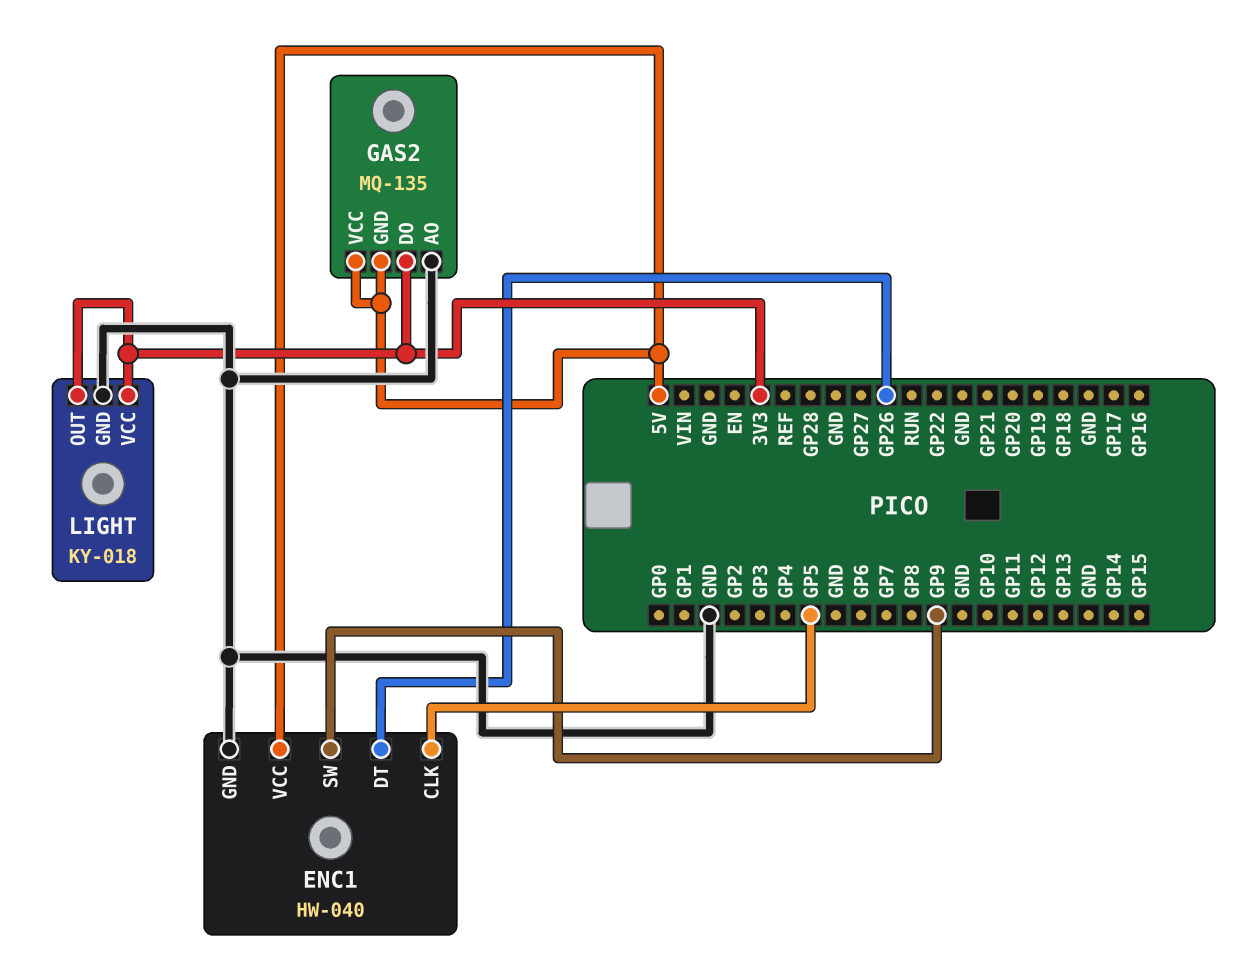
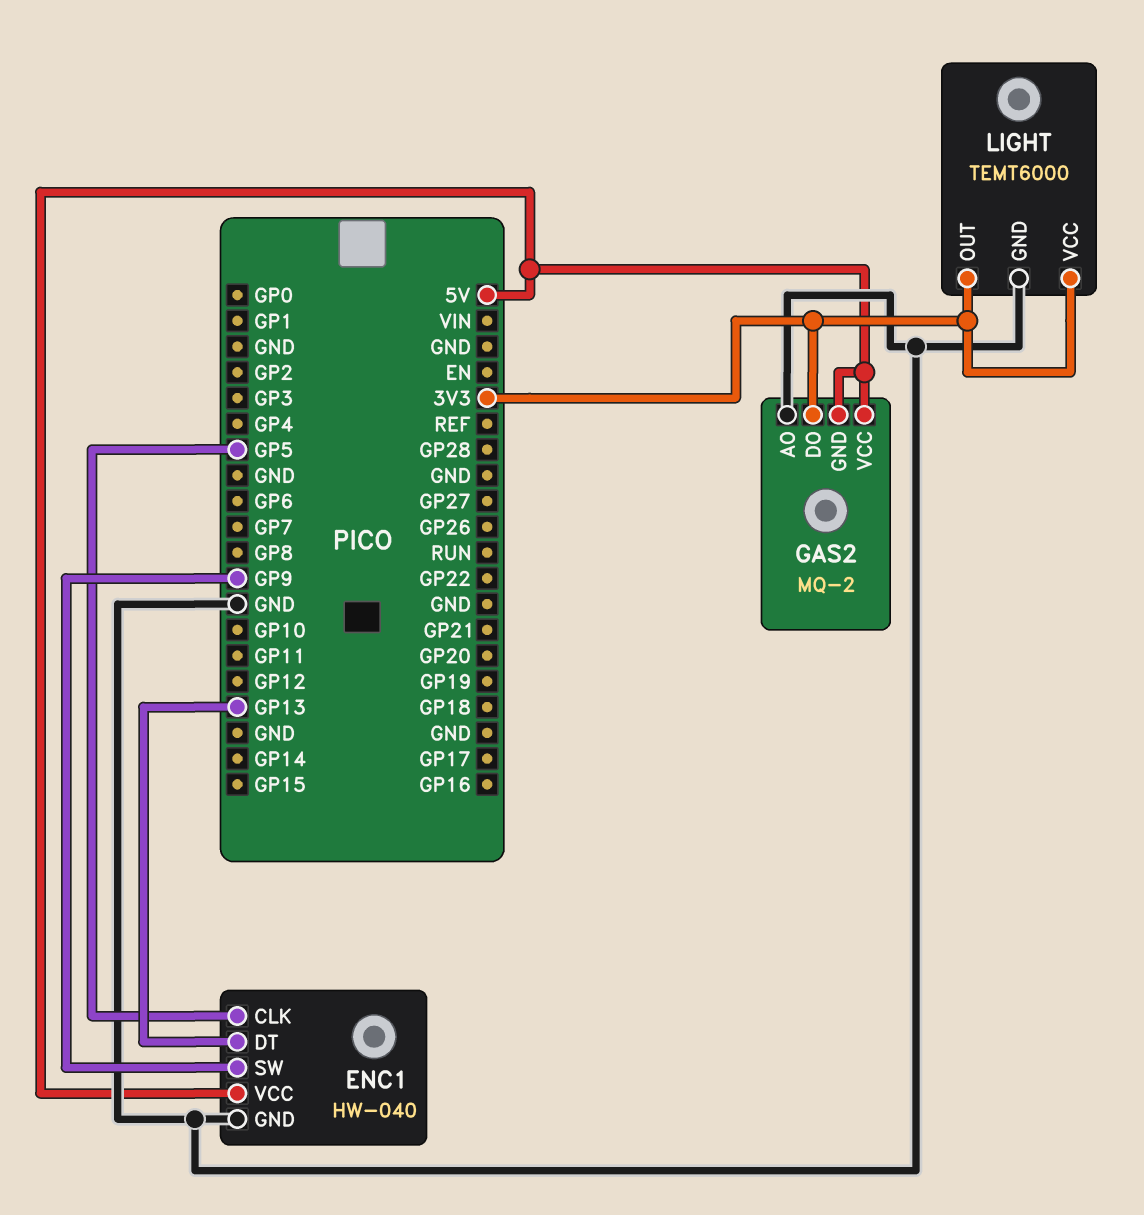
ENC1 pin DT: GP26 -> GP13
GAS2: MQ-135 -> MQ-2
LIGHT: KY-018 -> TEMT6000

